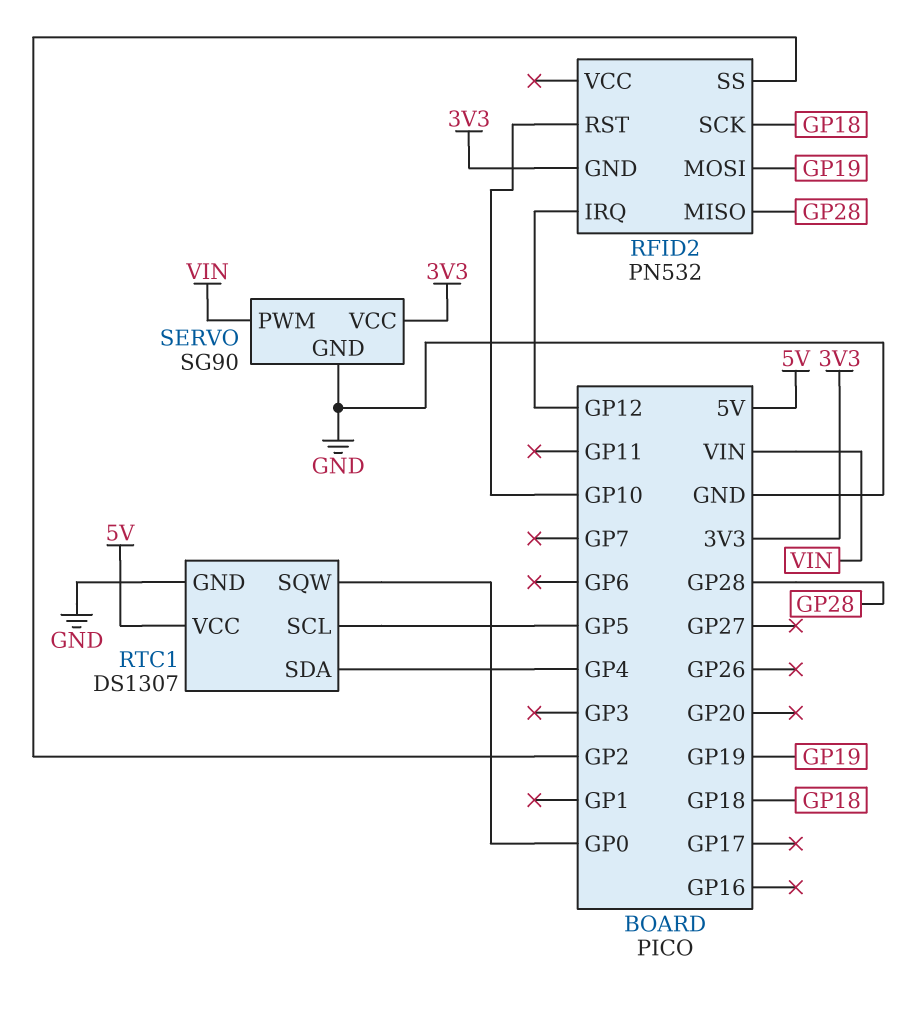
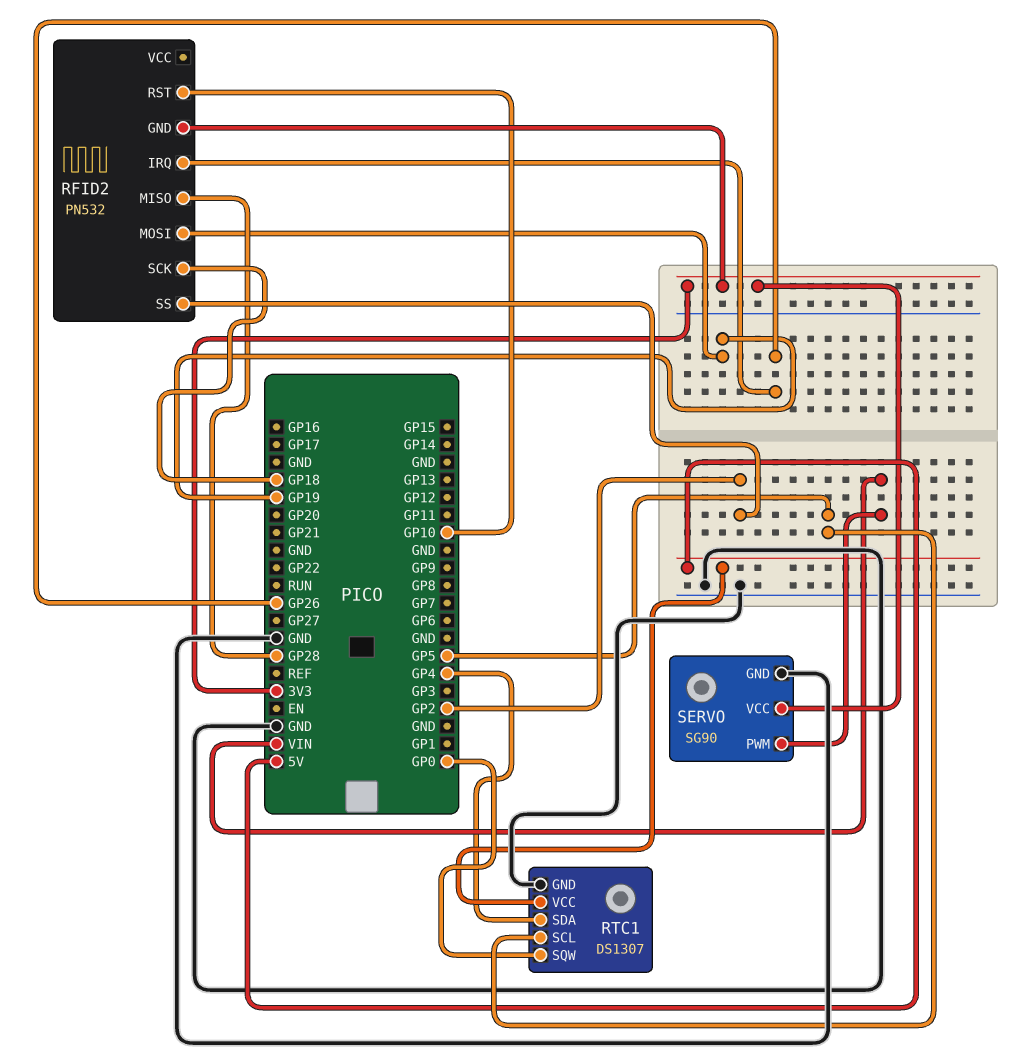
RFID2 pin IRQ: GP12 -> GP26

